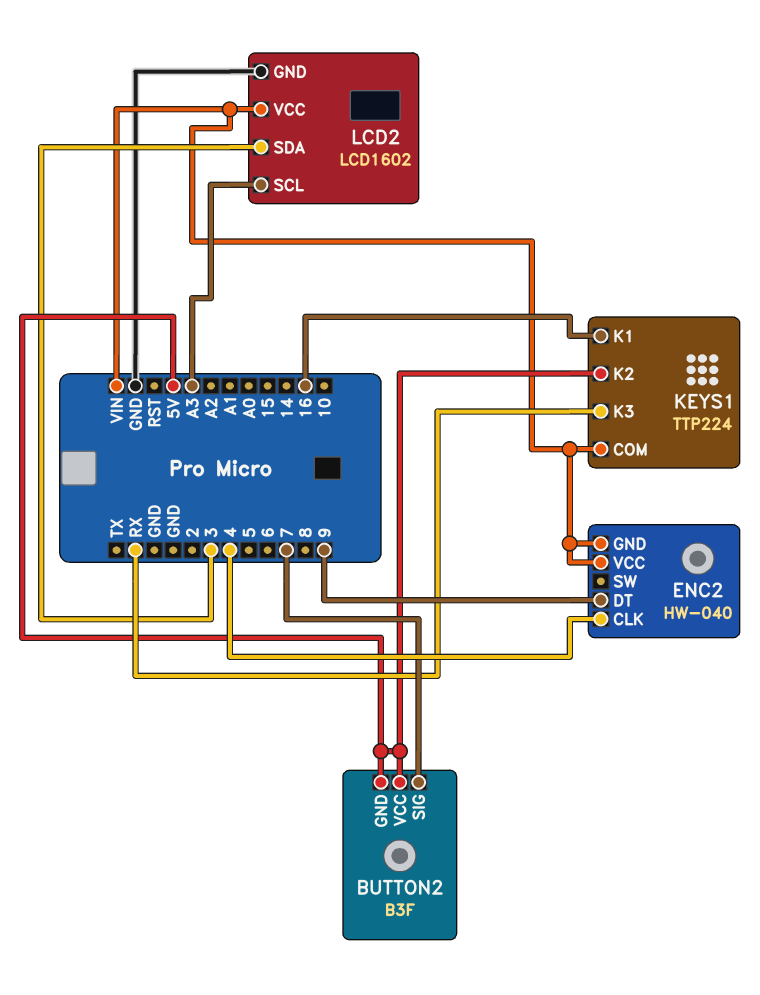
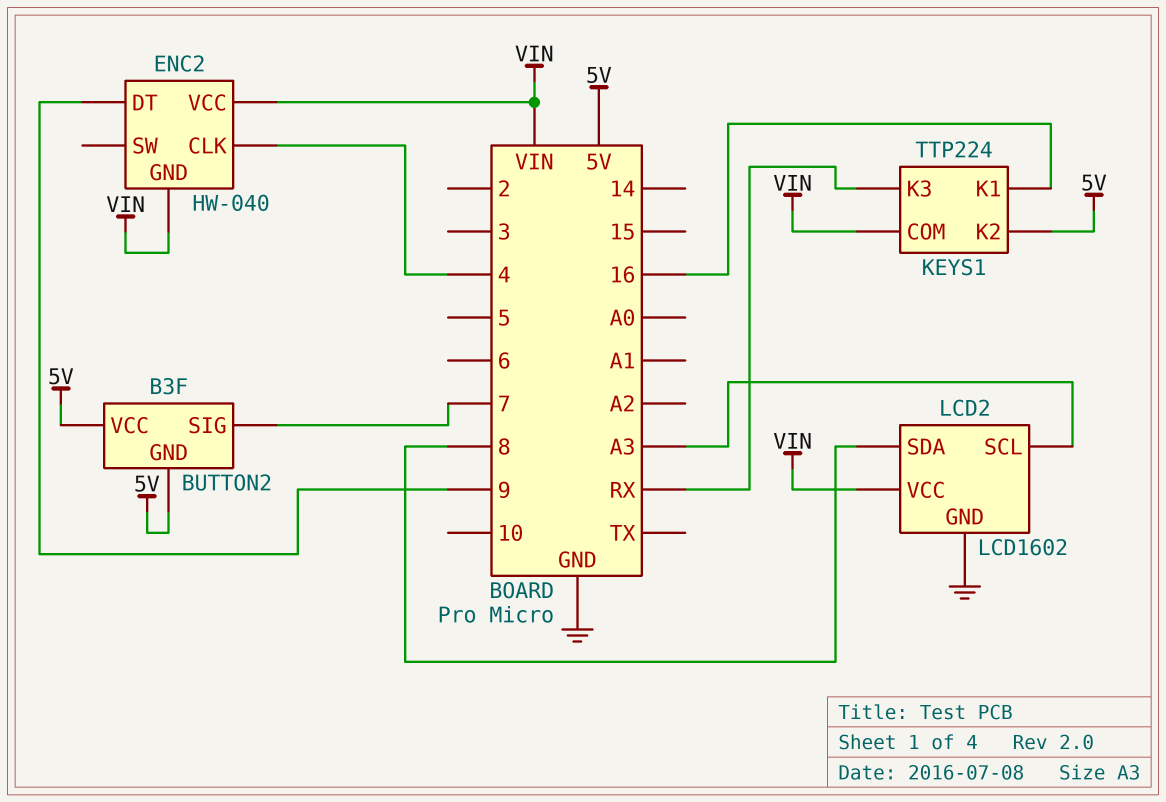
LCD2 pin SDA: 3 -> 8

